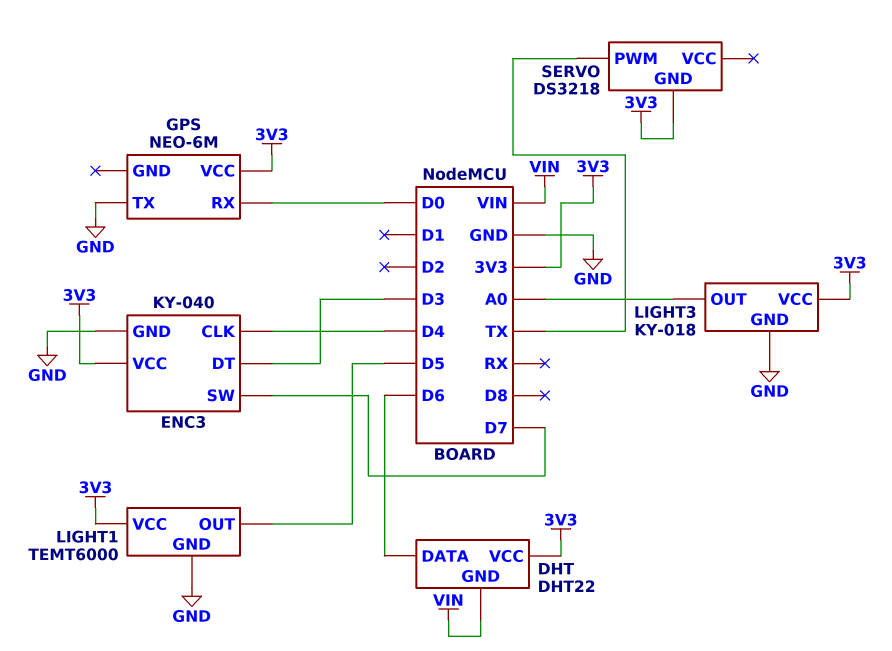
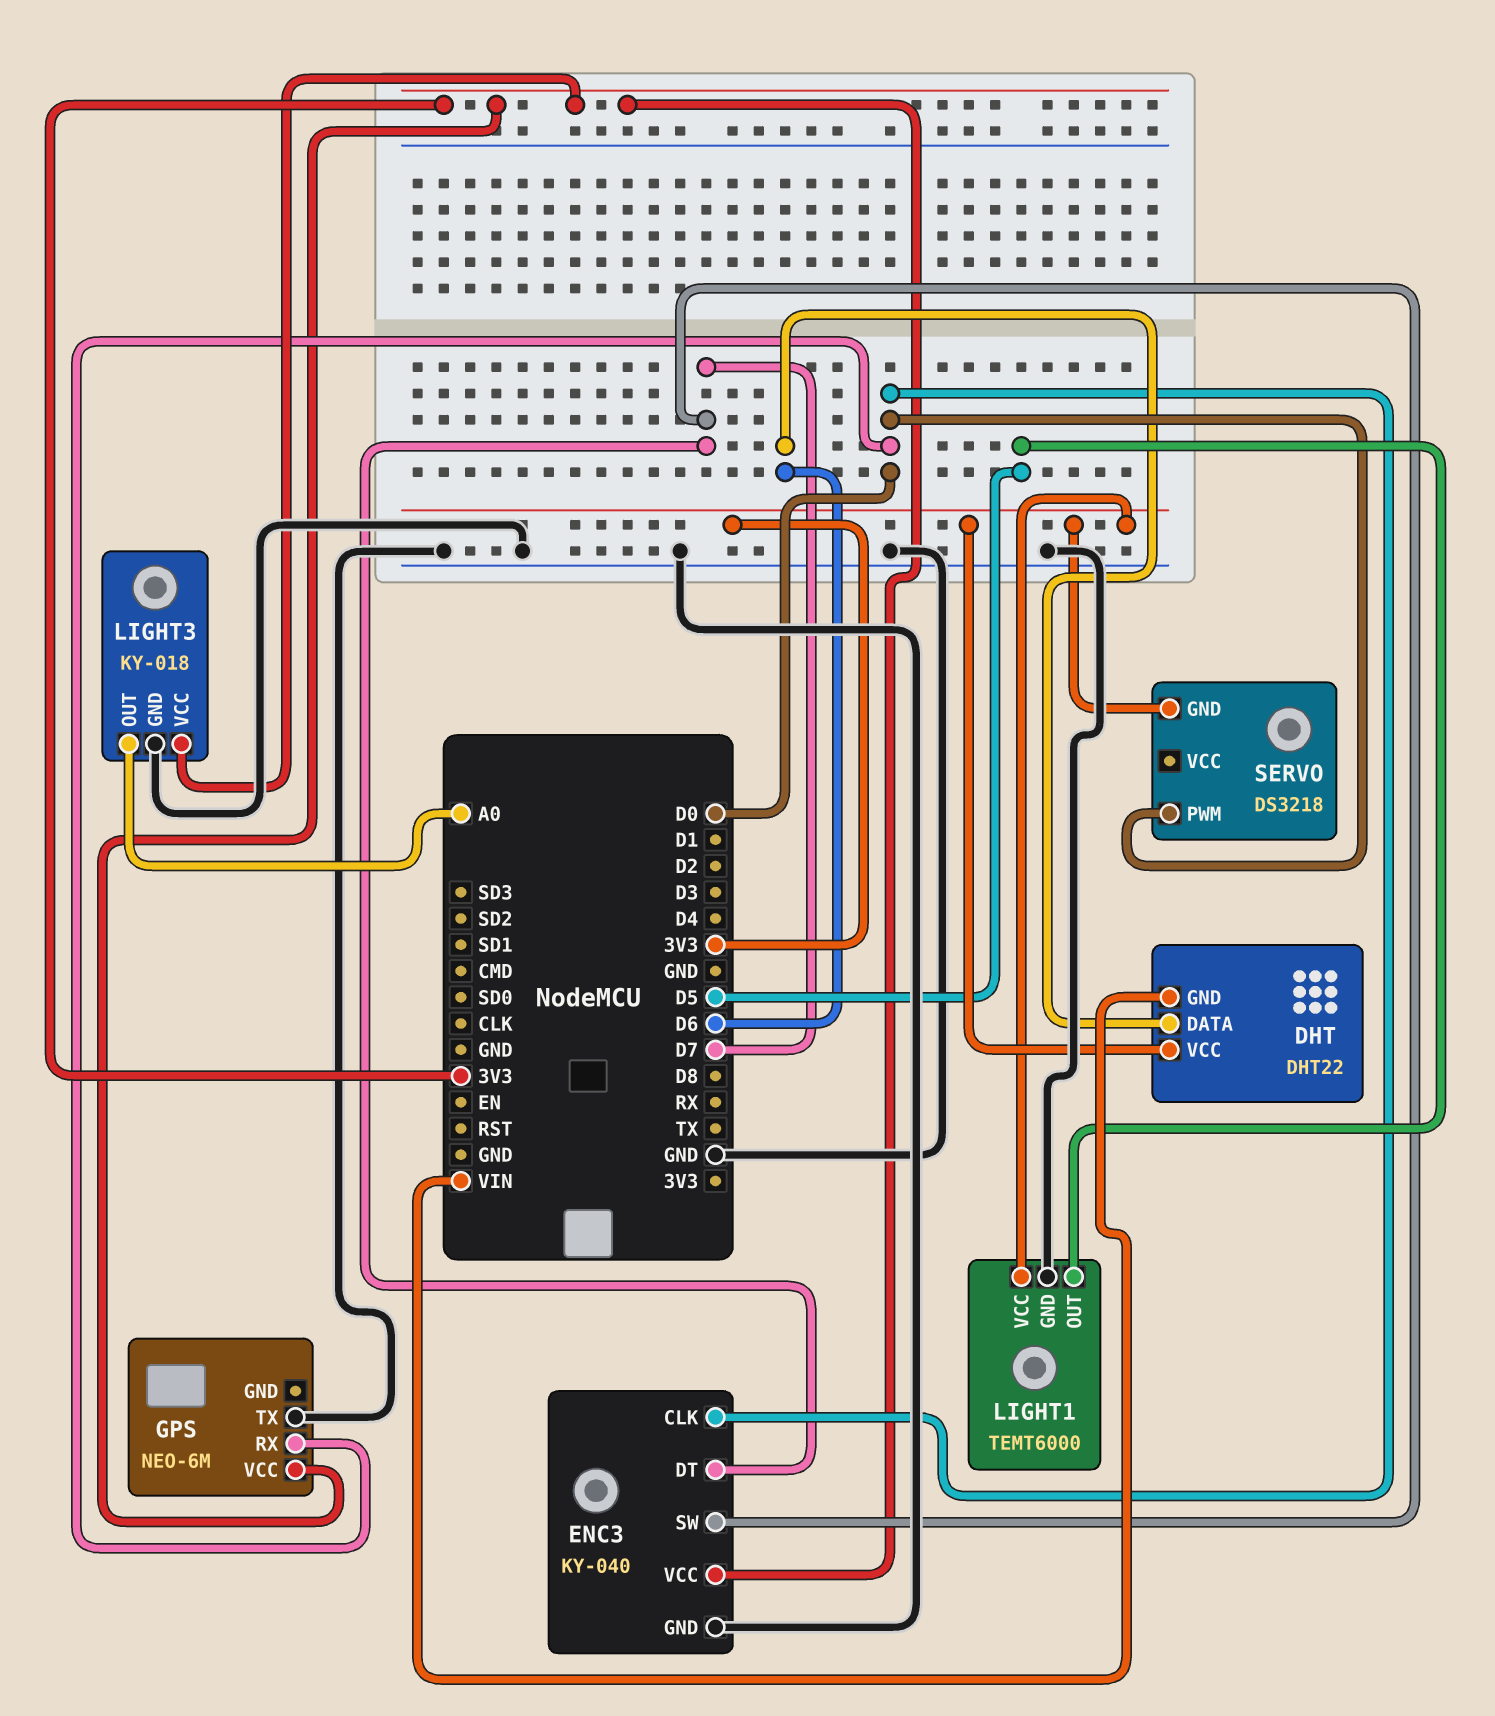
ENC3 pin CLK: D4 -> D0
ENC3 pin DT: D3 -> D7
SERVO pin PWM: TX -> D0

